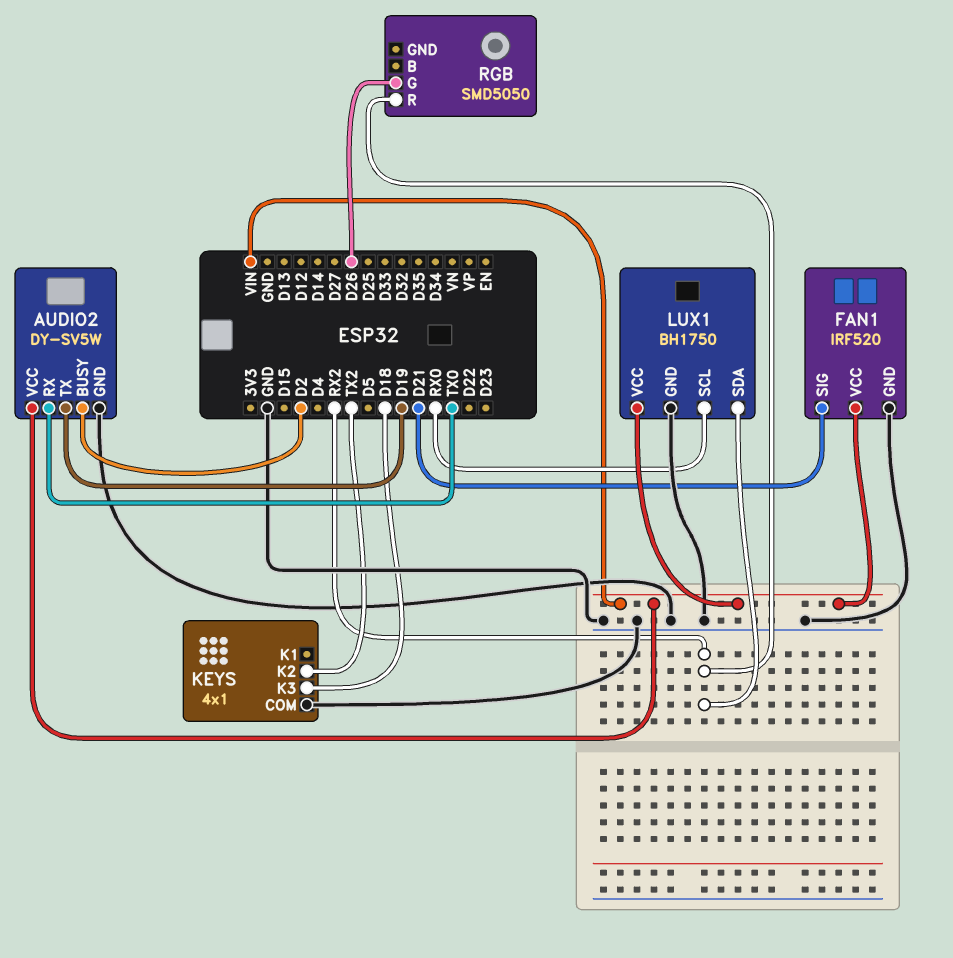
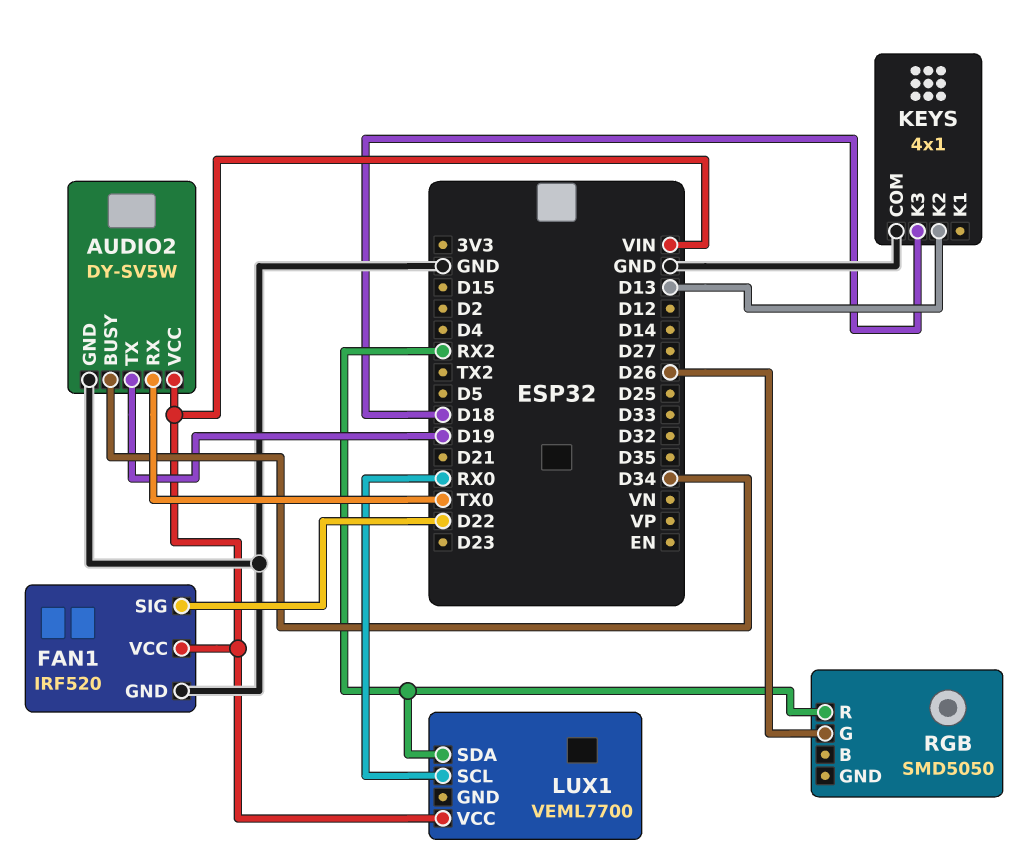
AUDIO2 pin BUSY: D2 -> D34
FAN1 pin SIG: D21 -> D22
KEYS pin K2: TX2 -> D13
LUX1: BH1750 -> VEML7700
LUX1 pin GND: GND -> none

